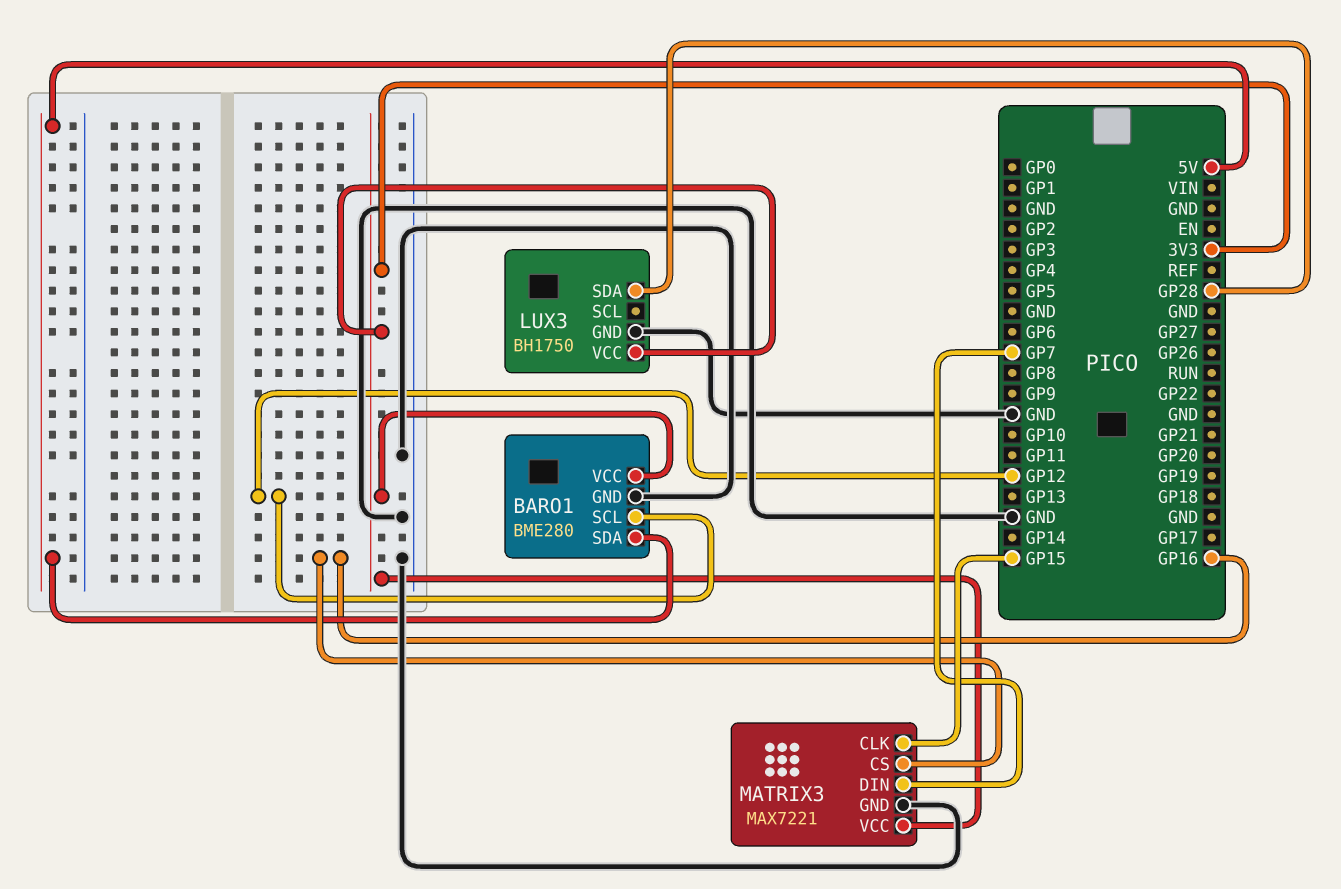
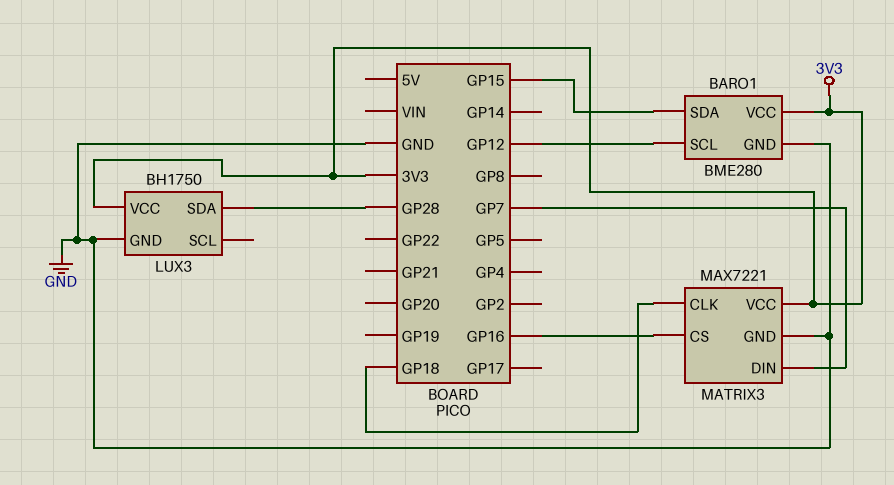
BARO1 pin SDA: 5V -> GP15
MATRIX3 pin CLK: GP15 -> GP18

